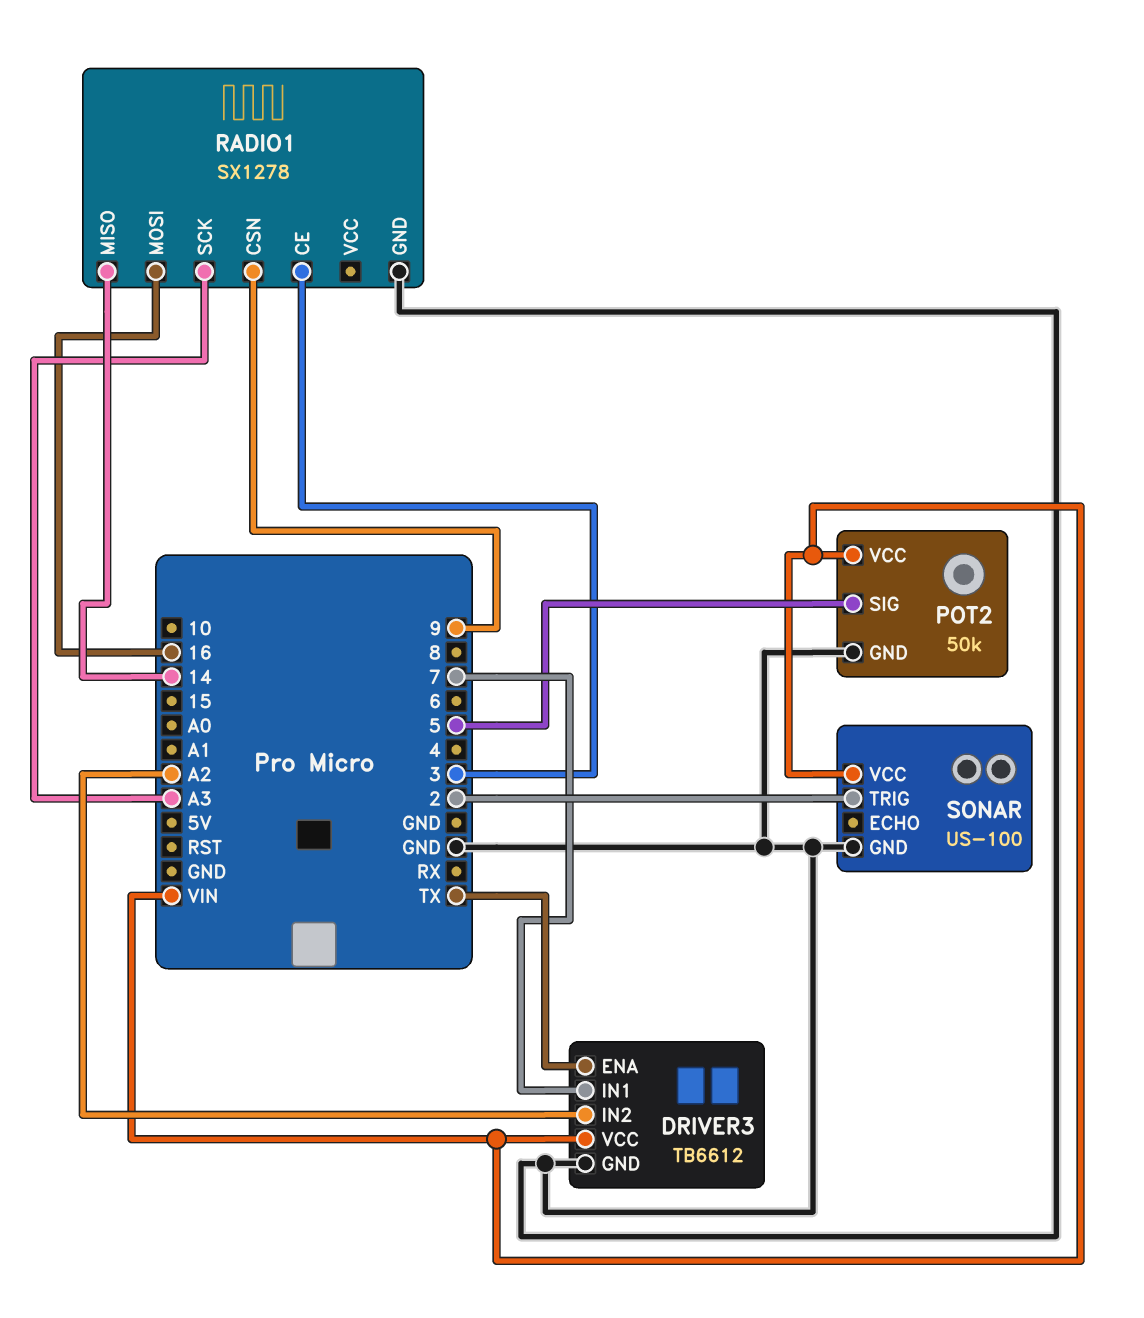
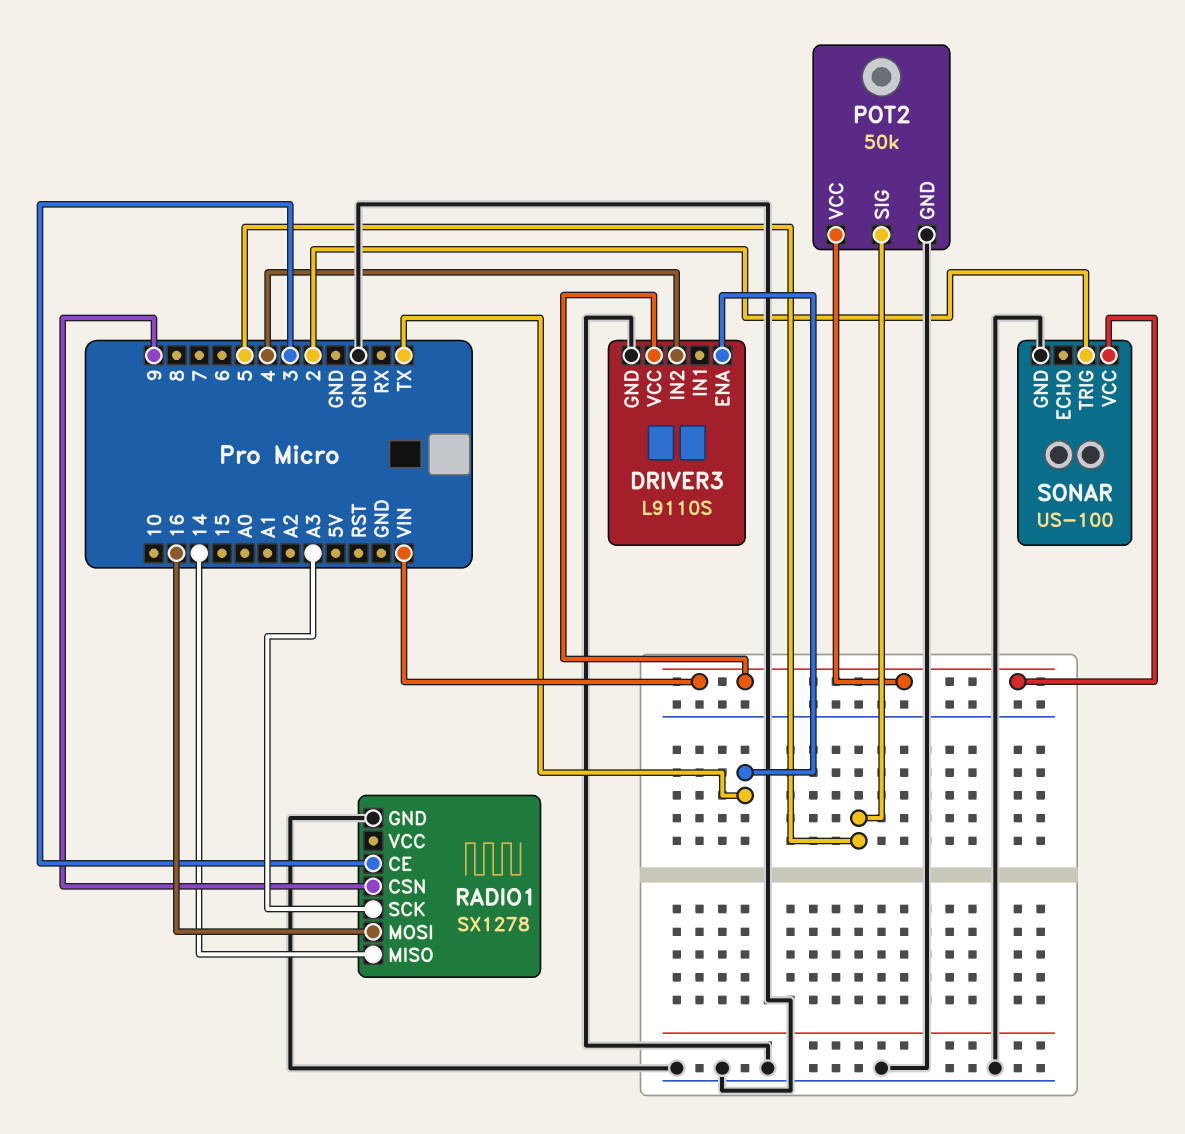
DRIVER3: TB6612 -> L9110S
DRIVER3 pin IN1: 7 -> none
DRIVER3 pin IN2: A2 -> 4

